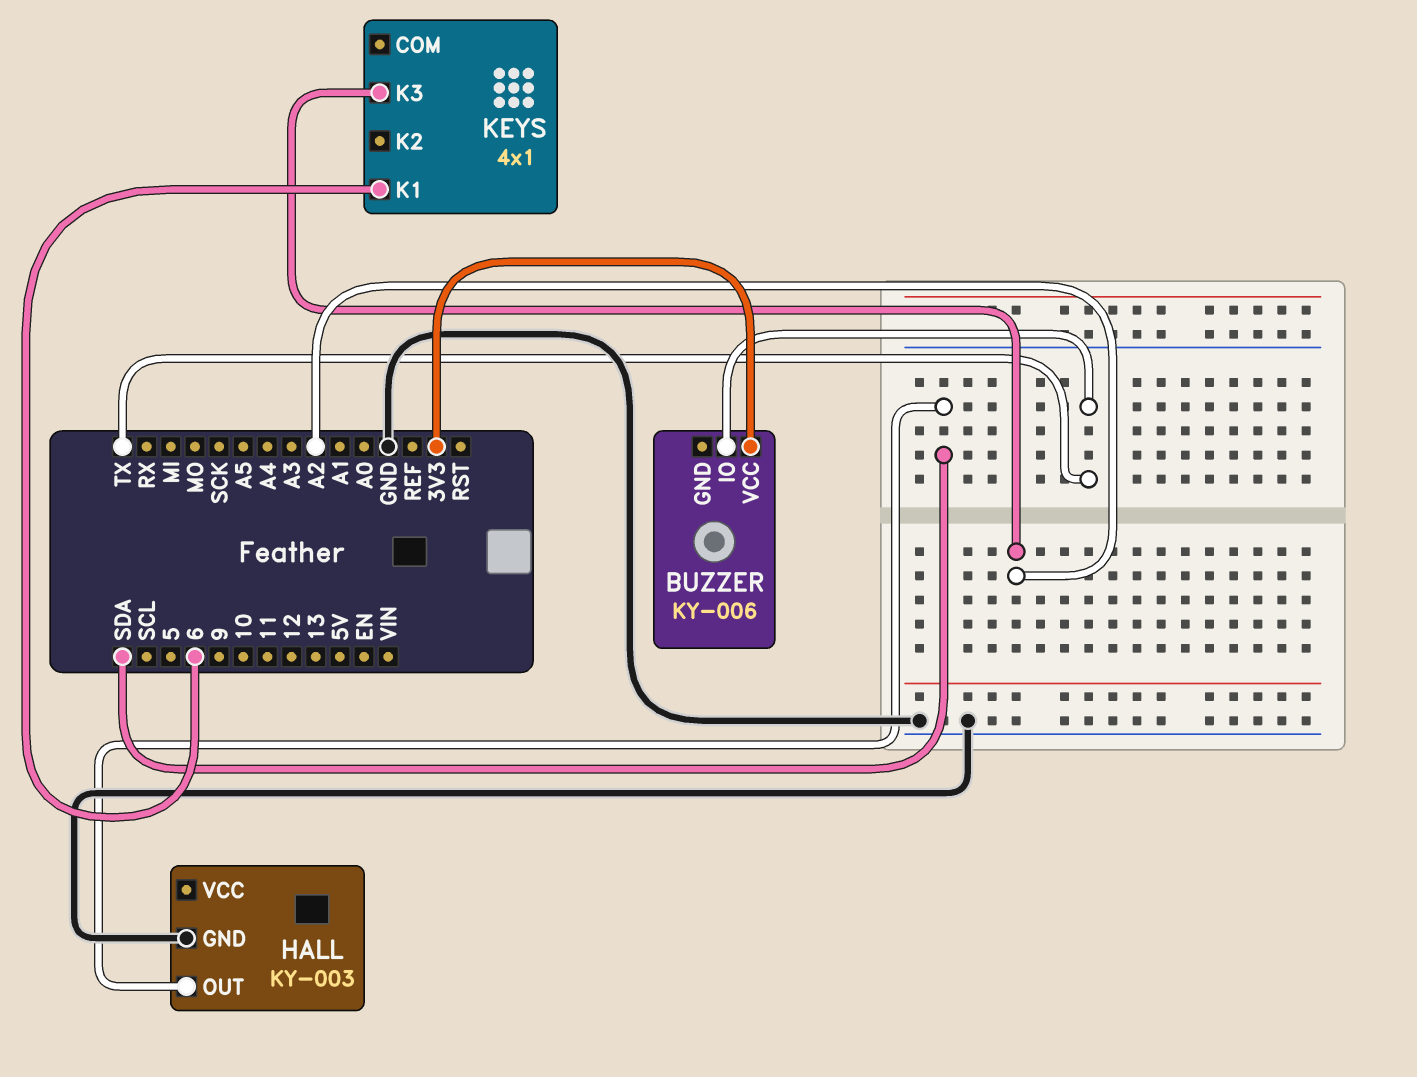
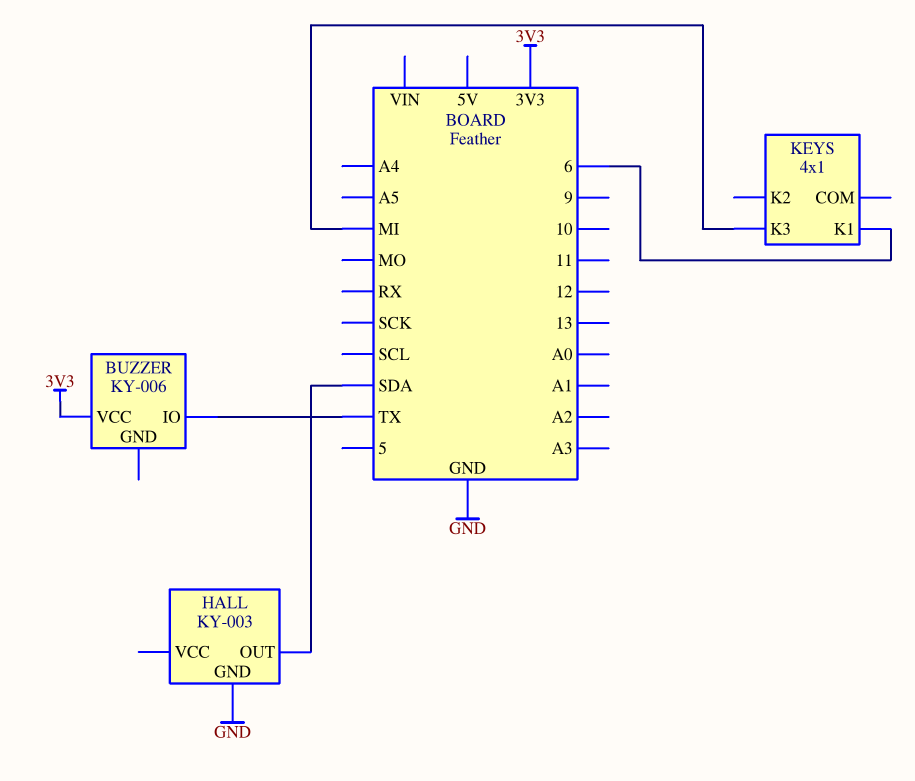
KEYS pin K3: A2 -> MI

